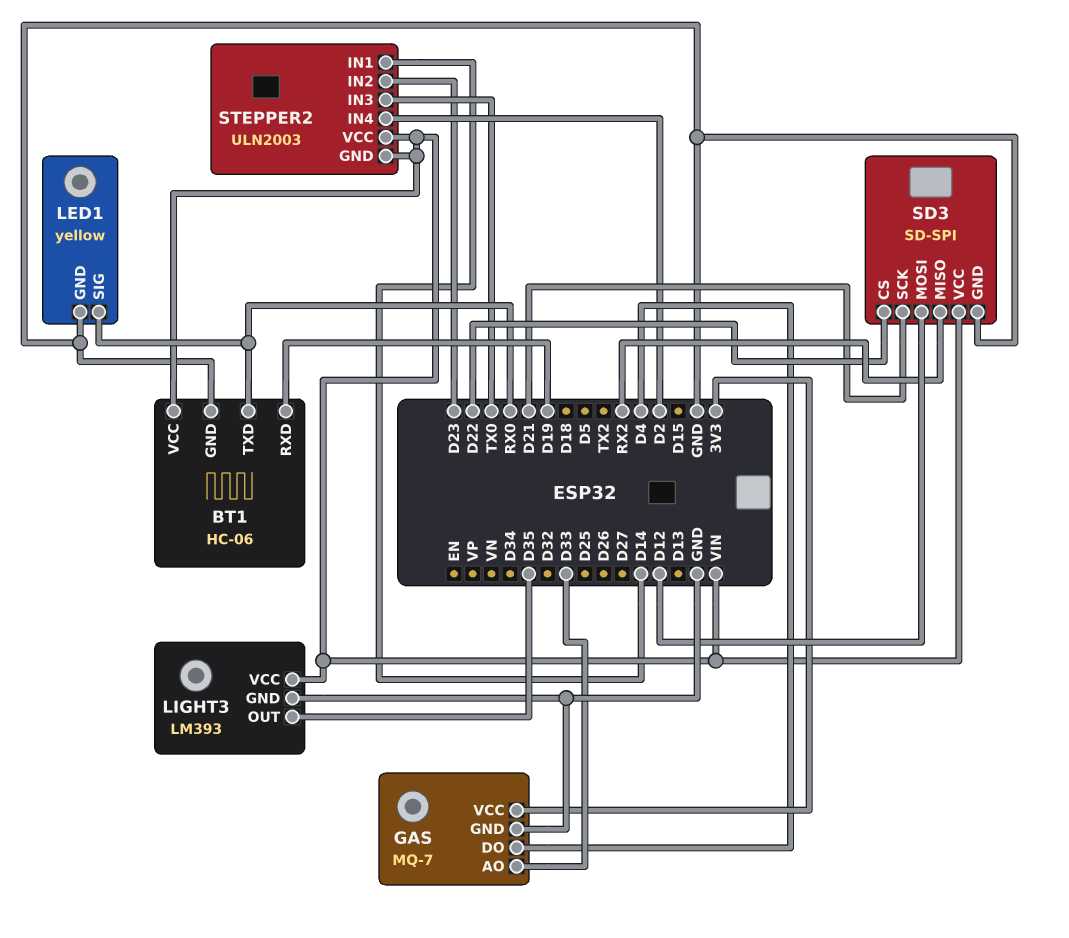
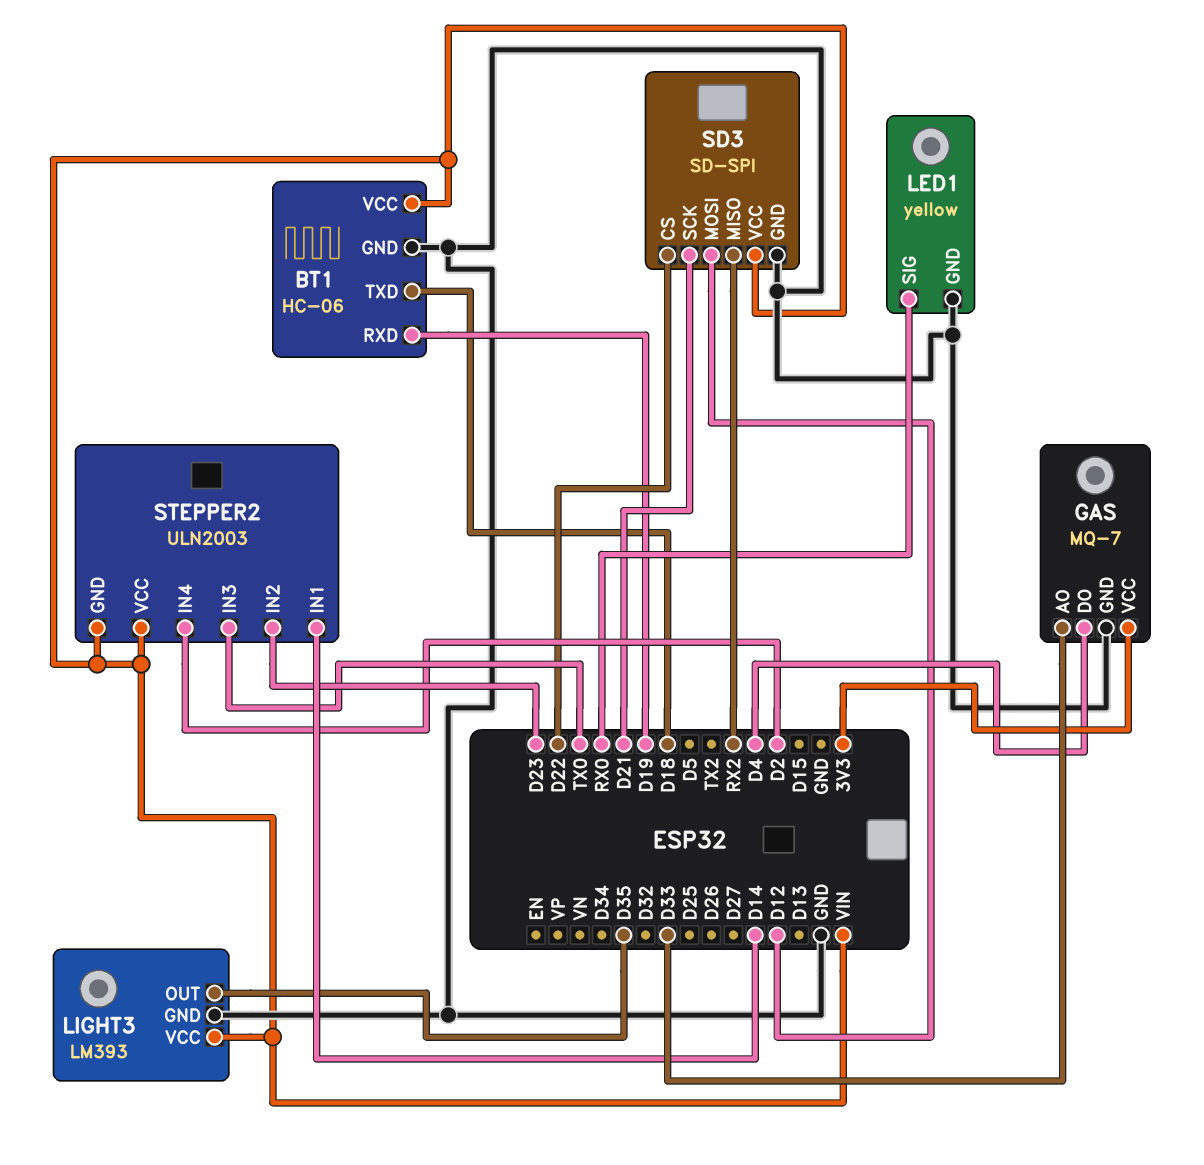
BT1 pin TXD: RX0 -> D18

